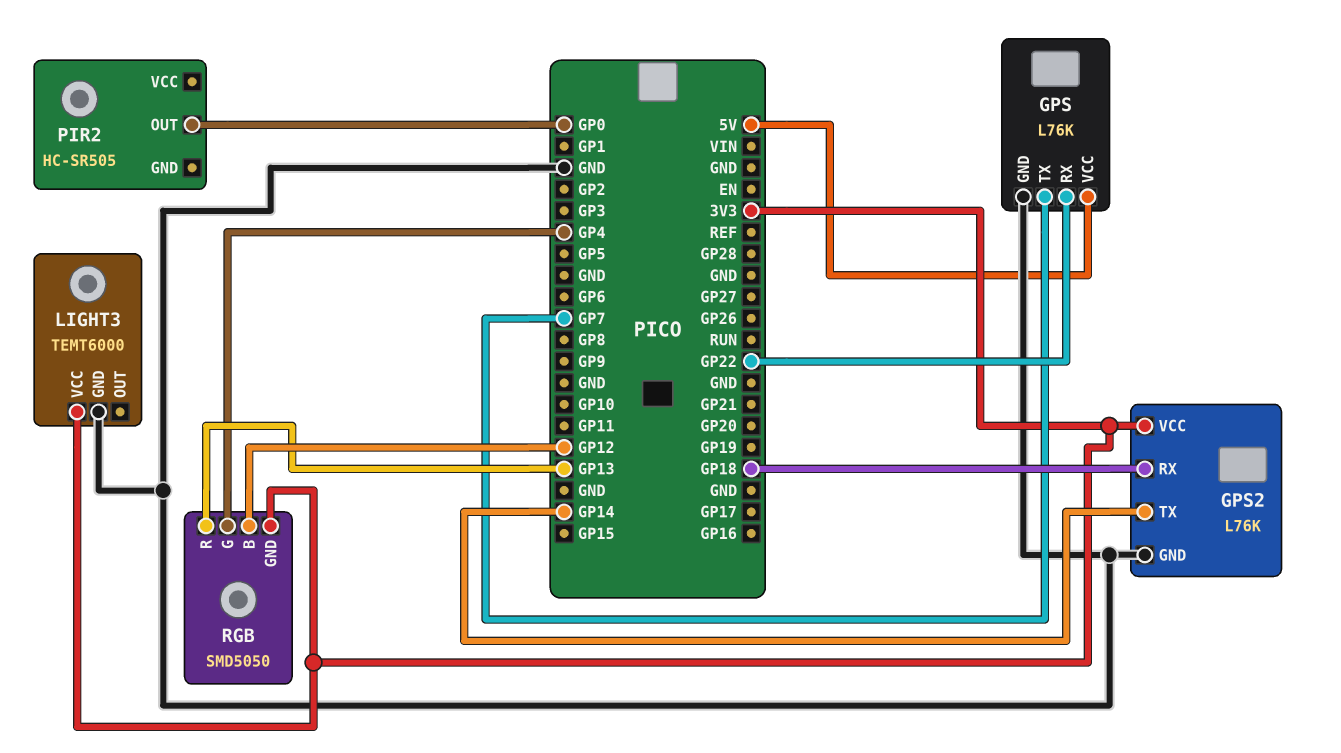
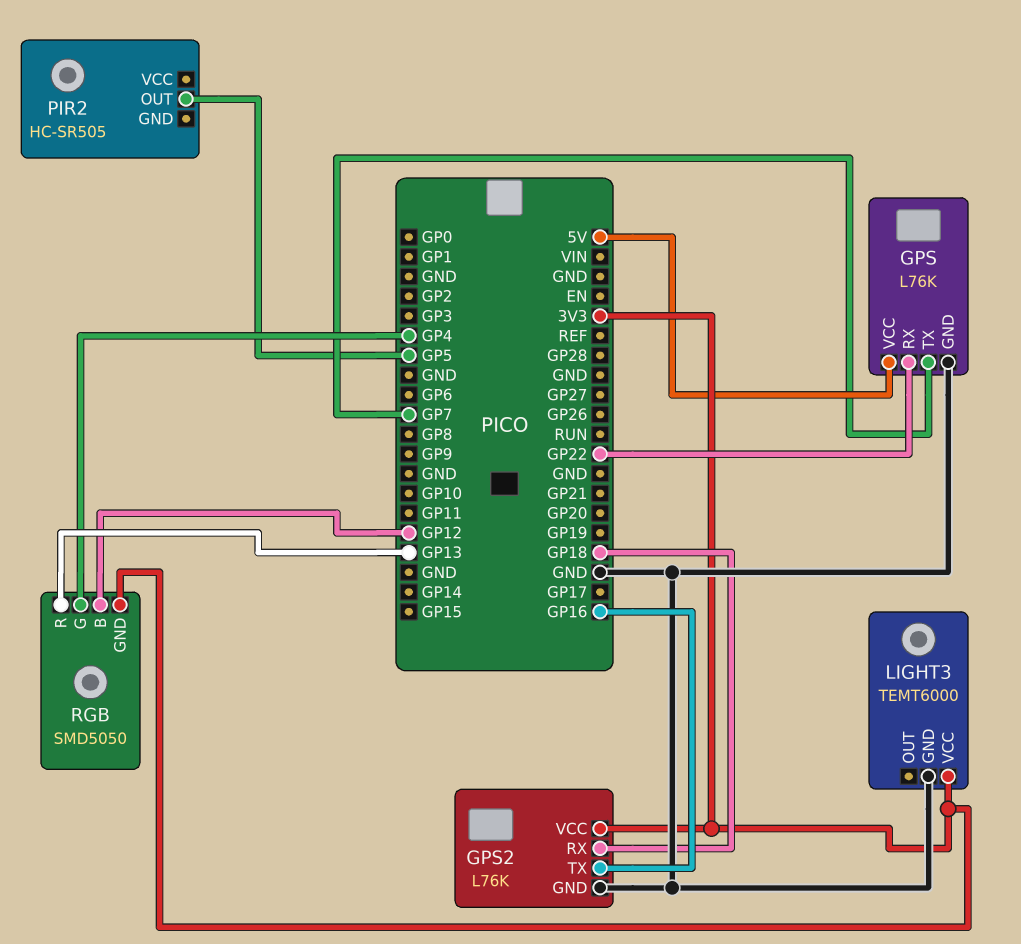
GPS2 pin TX: GP14 -> GP16
PIR2 pin OUT: GP0 -> GP5

